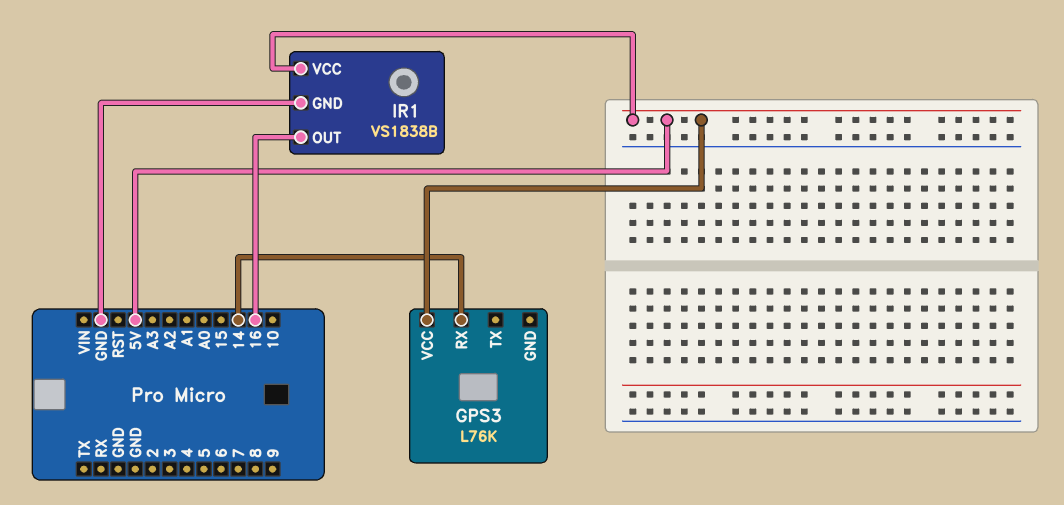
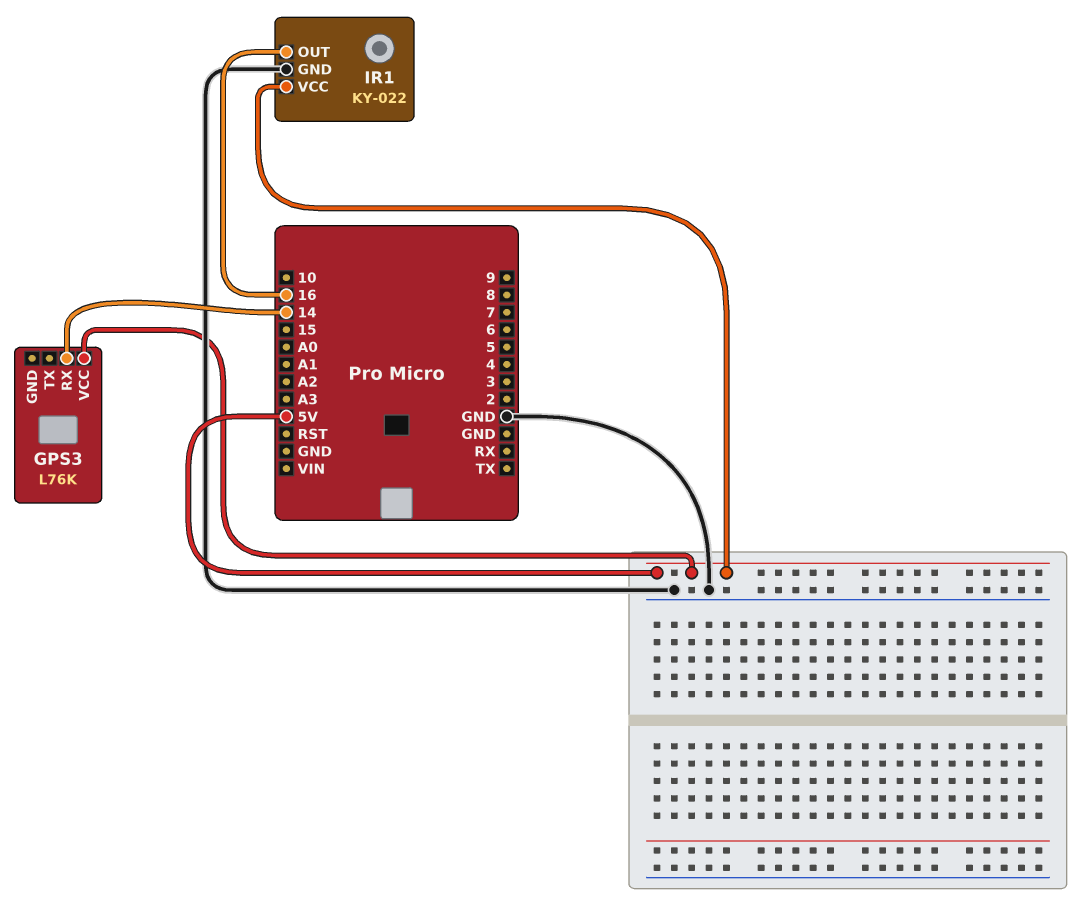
IR1: VS1838B -> KY-022

